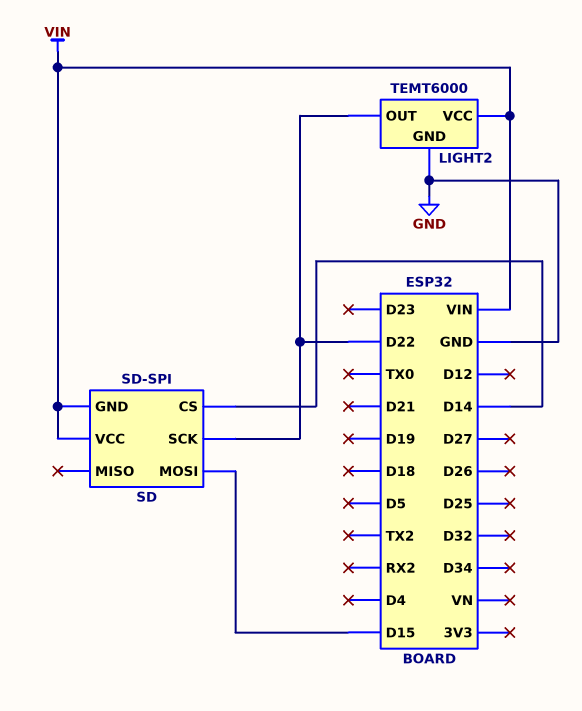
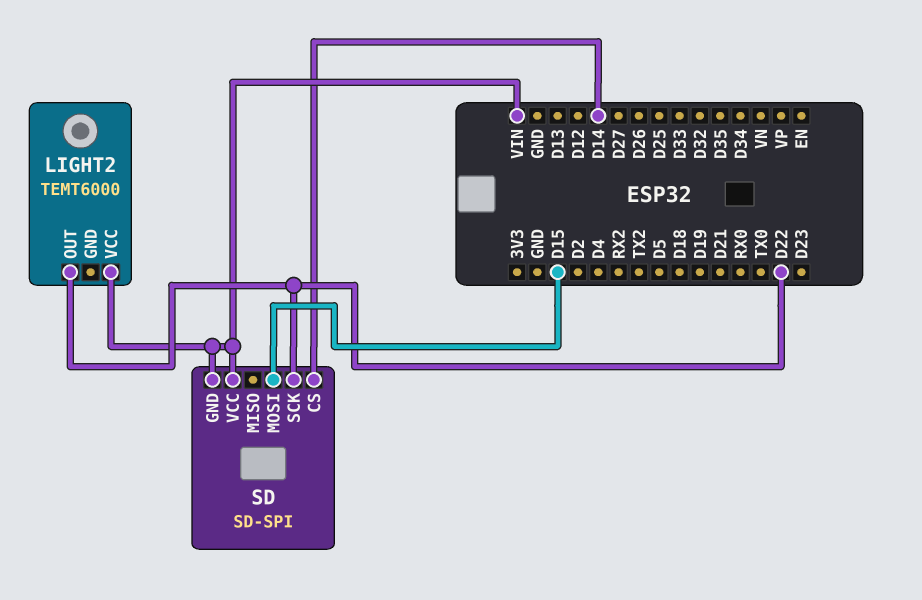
LIGHT2 pin GND: GND -> none

